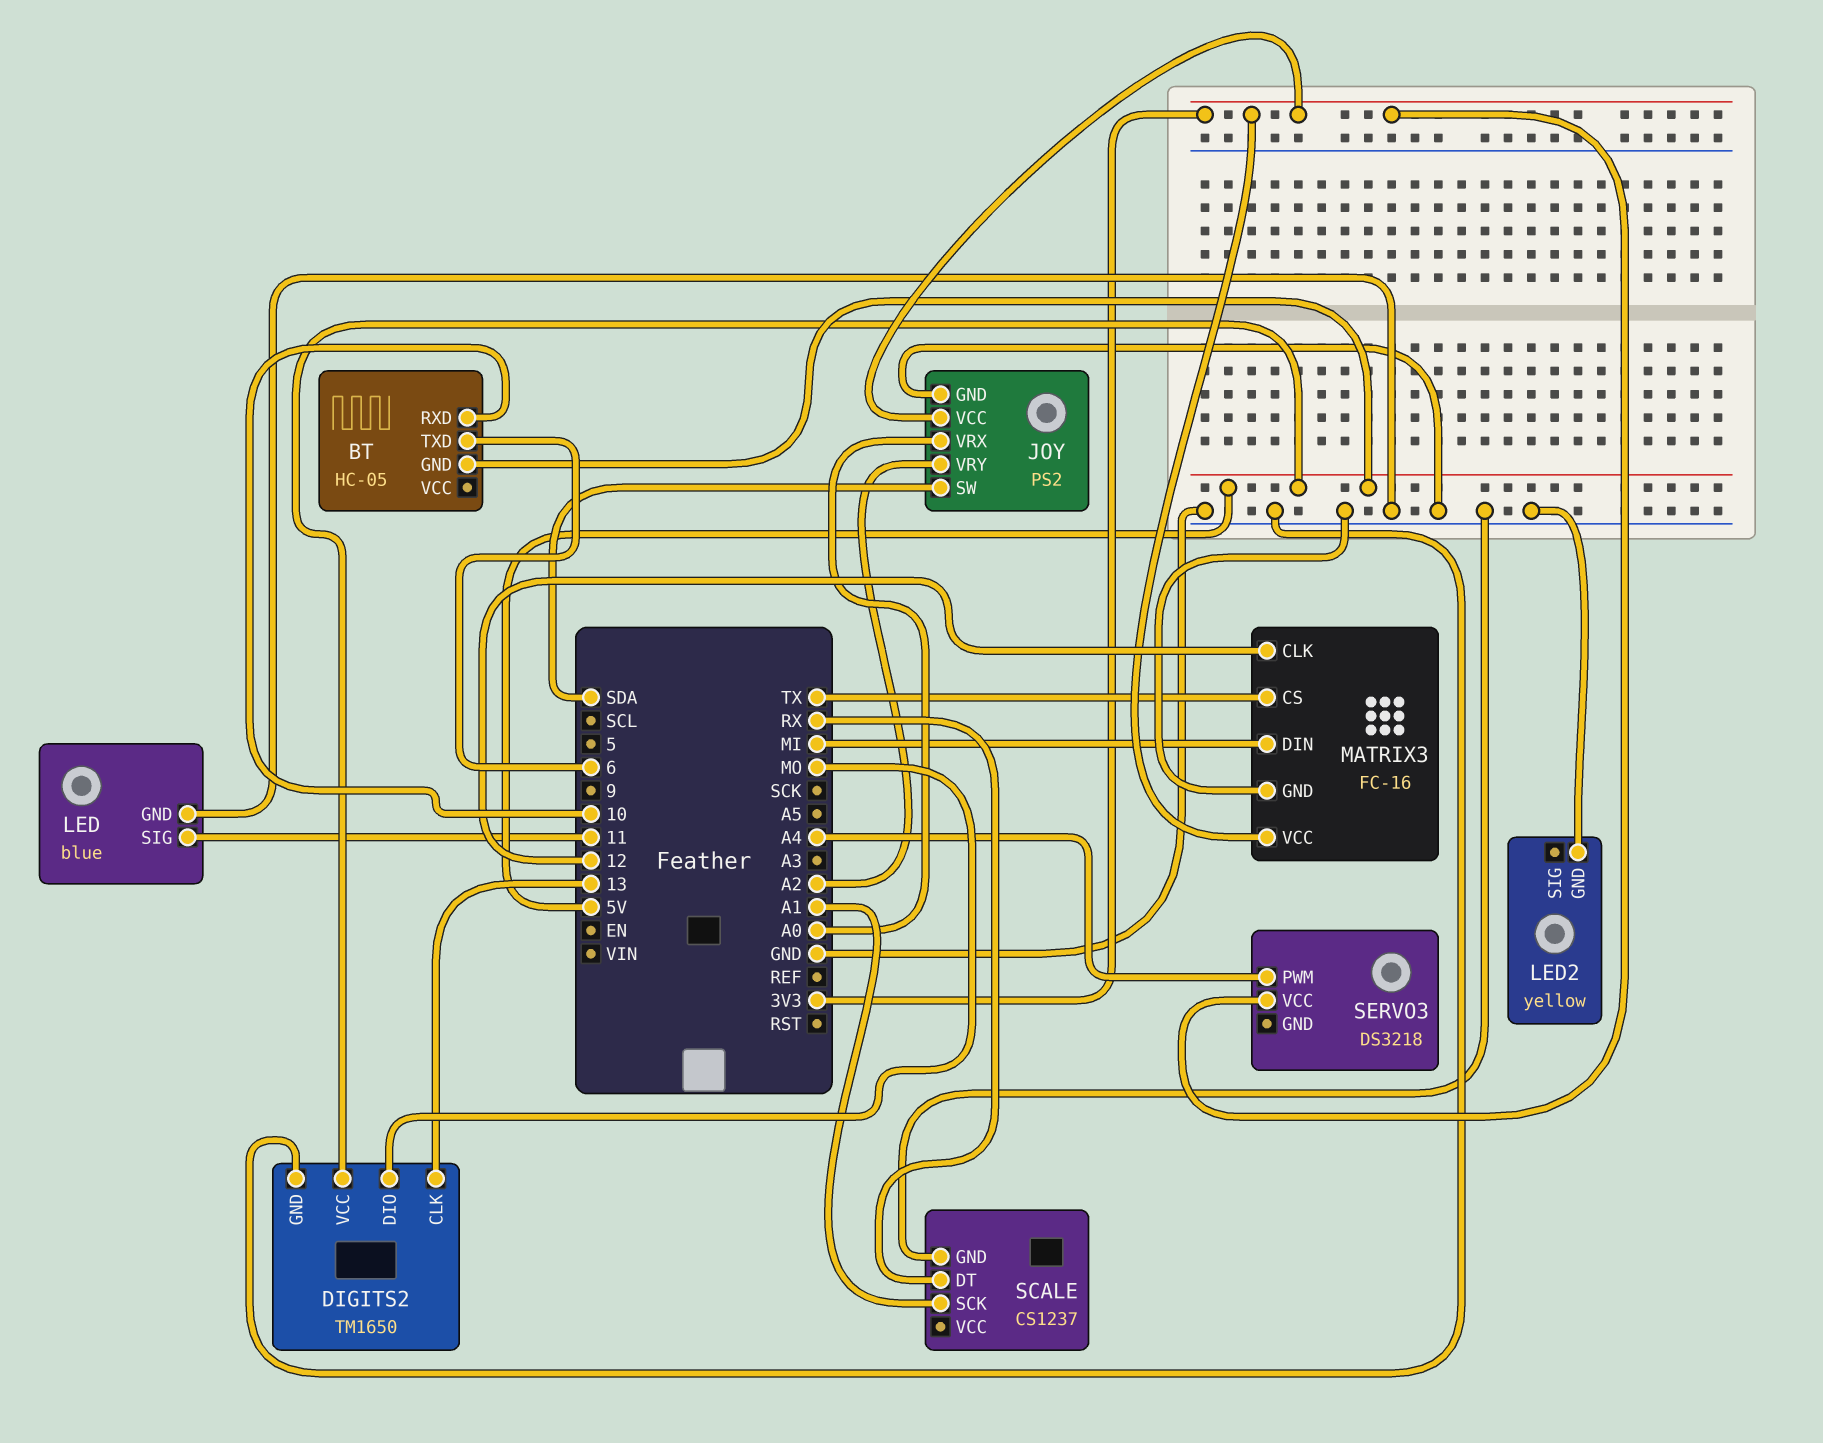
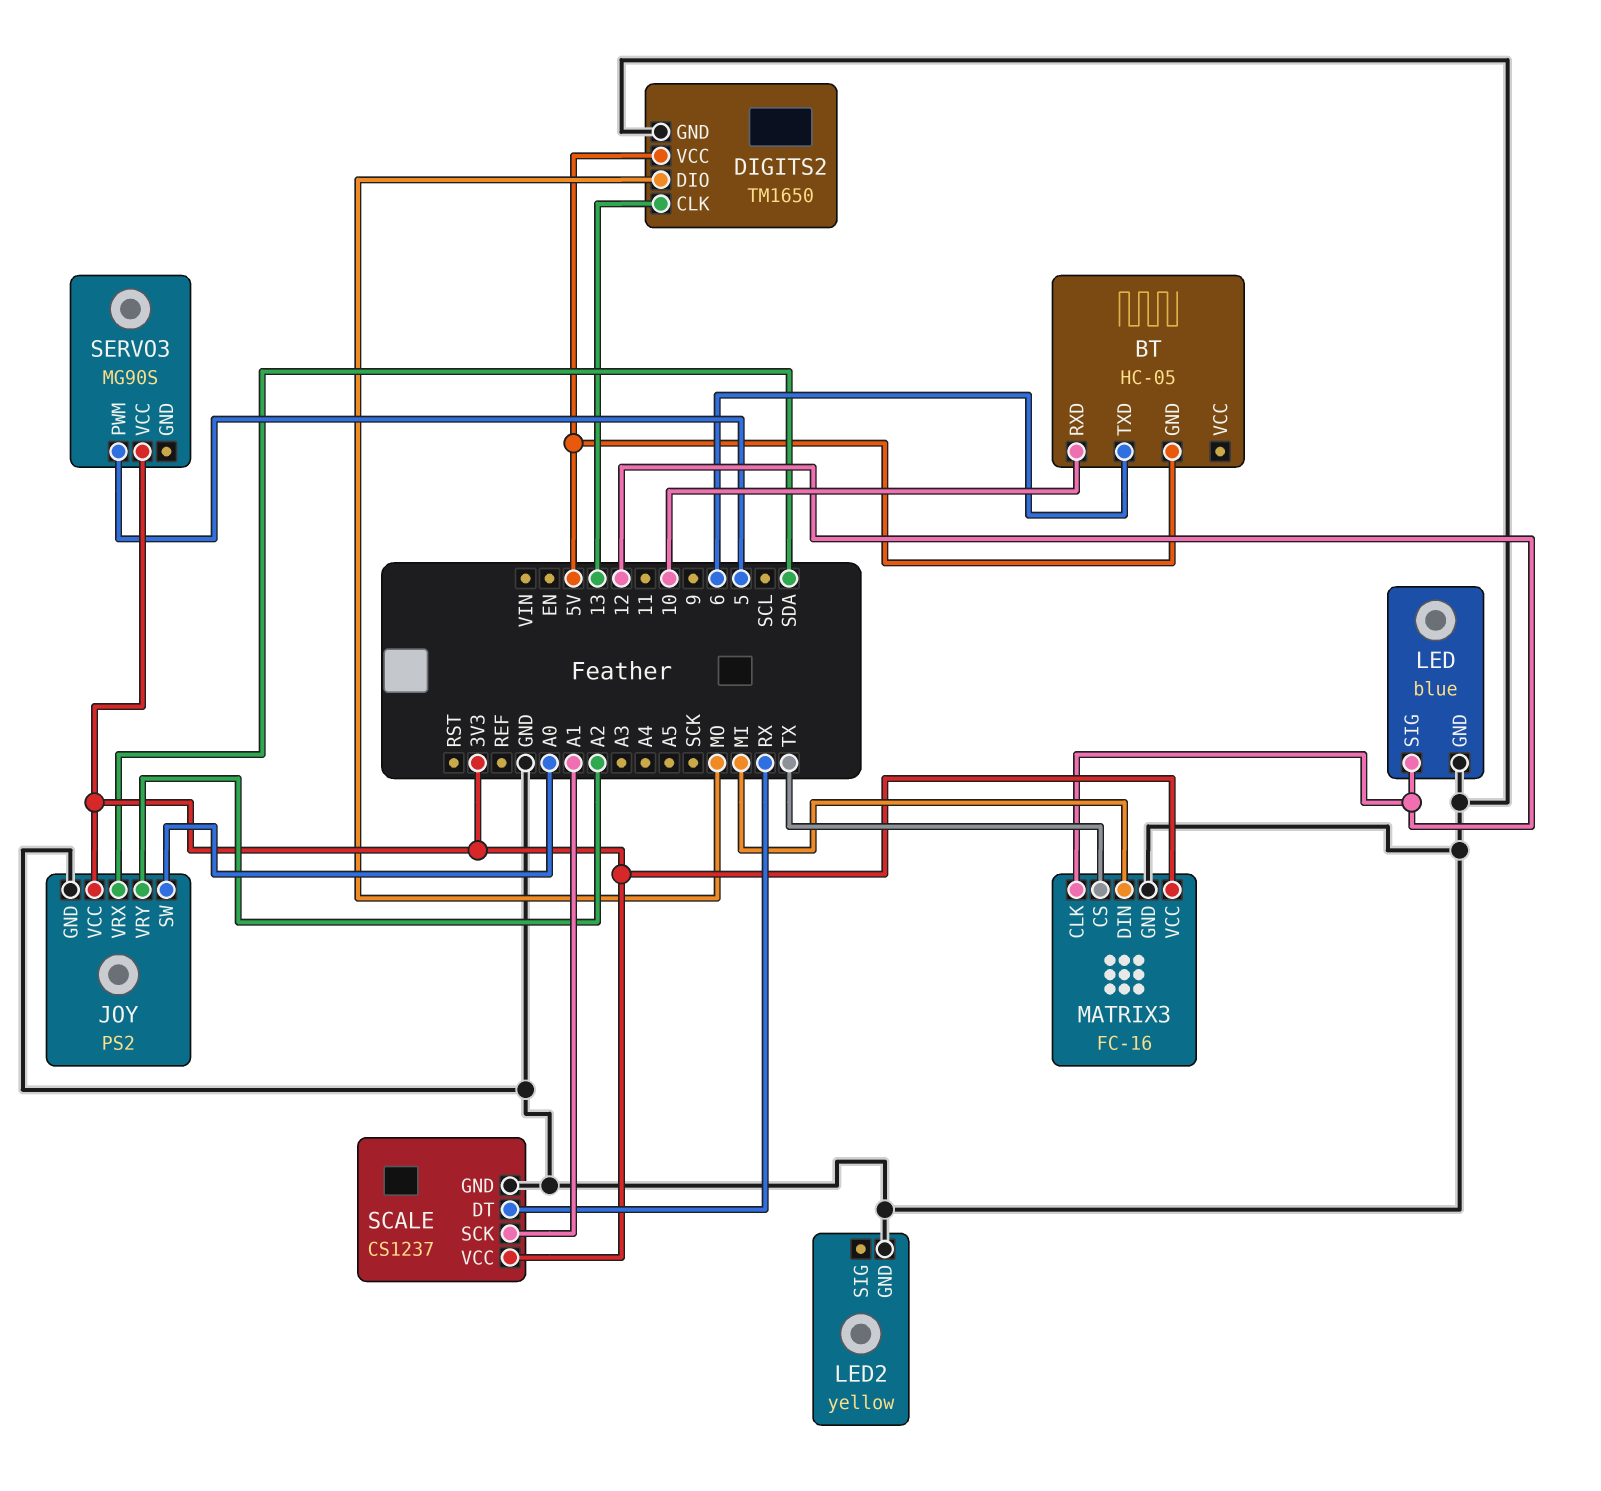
JOY pin SW: SDA -> A0
JOY pin VRX: A0 -> SDA
LED pin SIG: 11 -> 12
SCALE pin VCC: none -> 3V3
SERVO3: DS3218 -> MG90S
SERVO3 pin PWM: A4 -> 5

